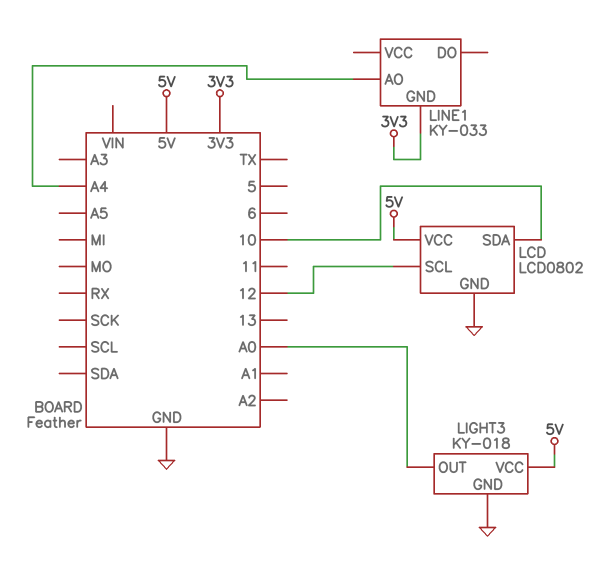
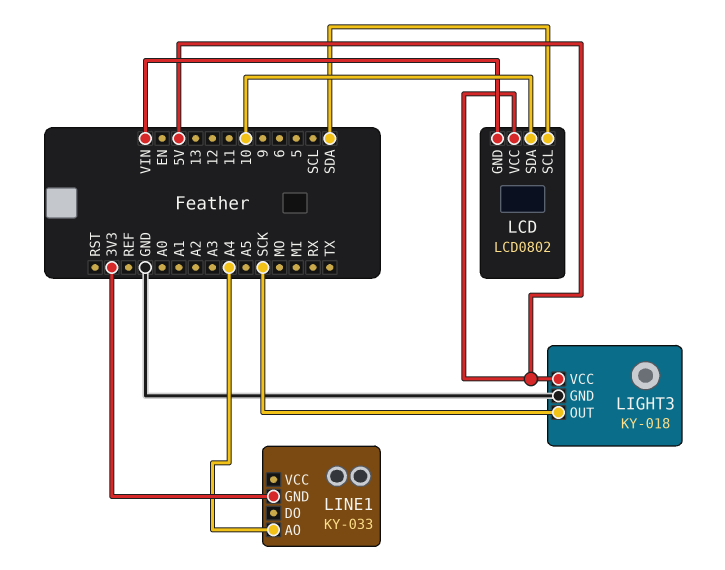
LCD pin GND: GND -> VIN
LCD pin SCL: 12 -> SDA
LIGHT3 pin OUT: A0 -> SCK

